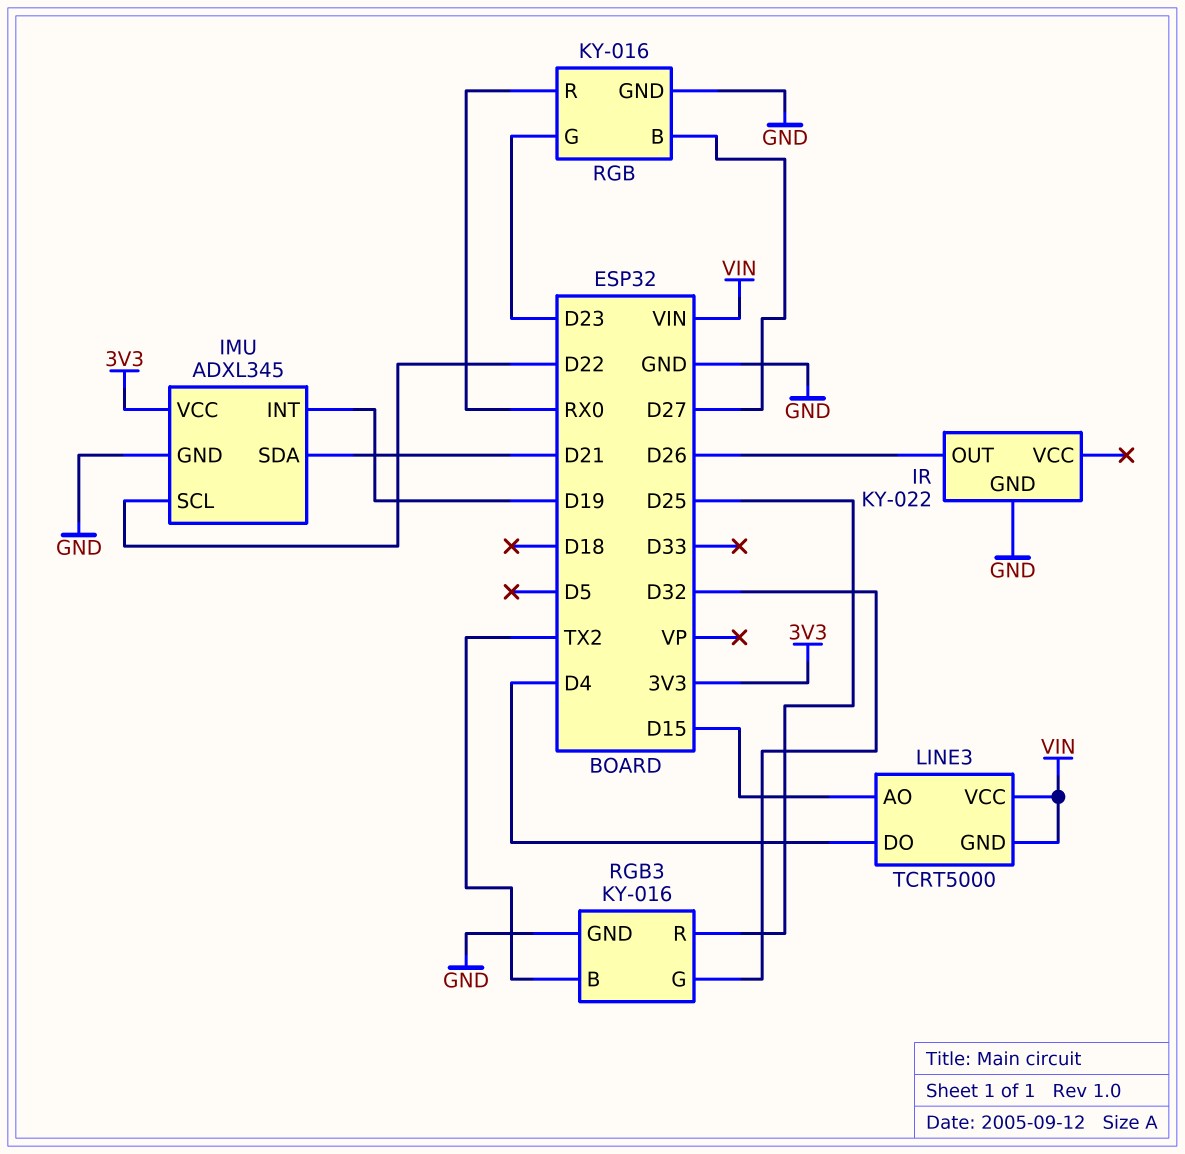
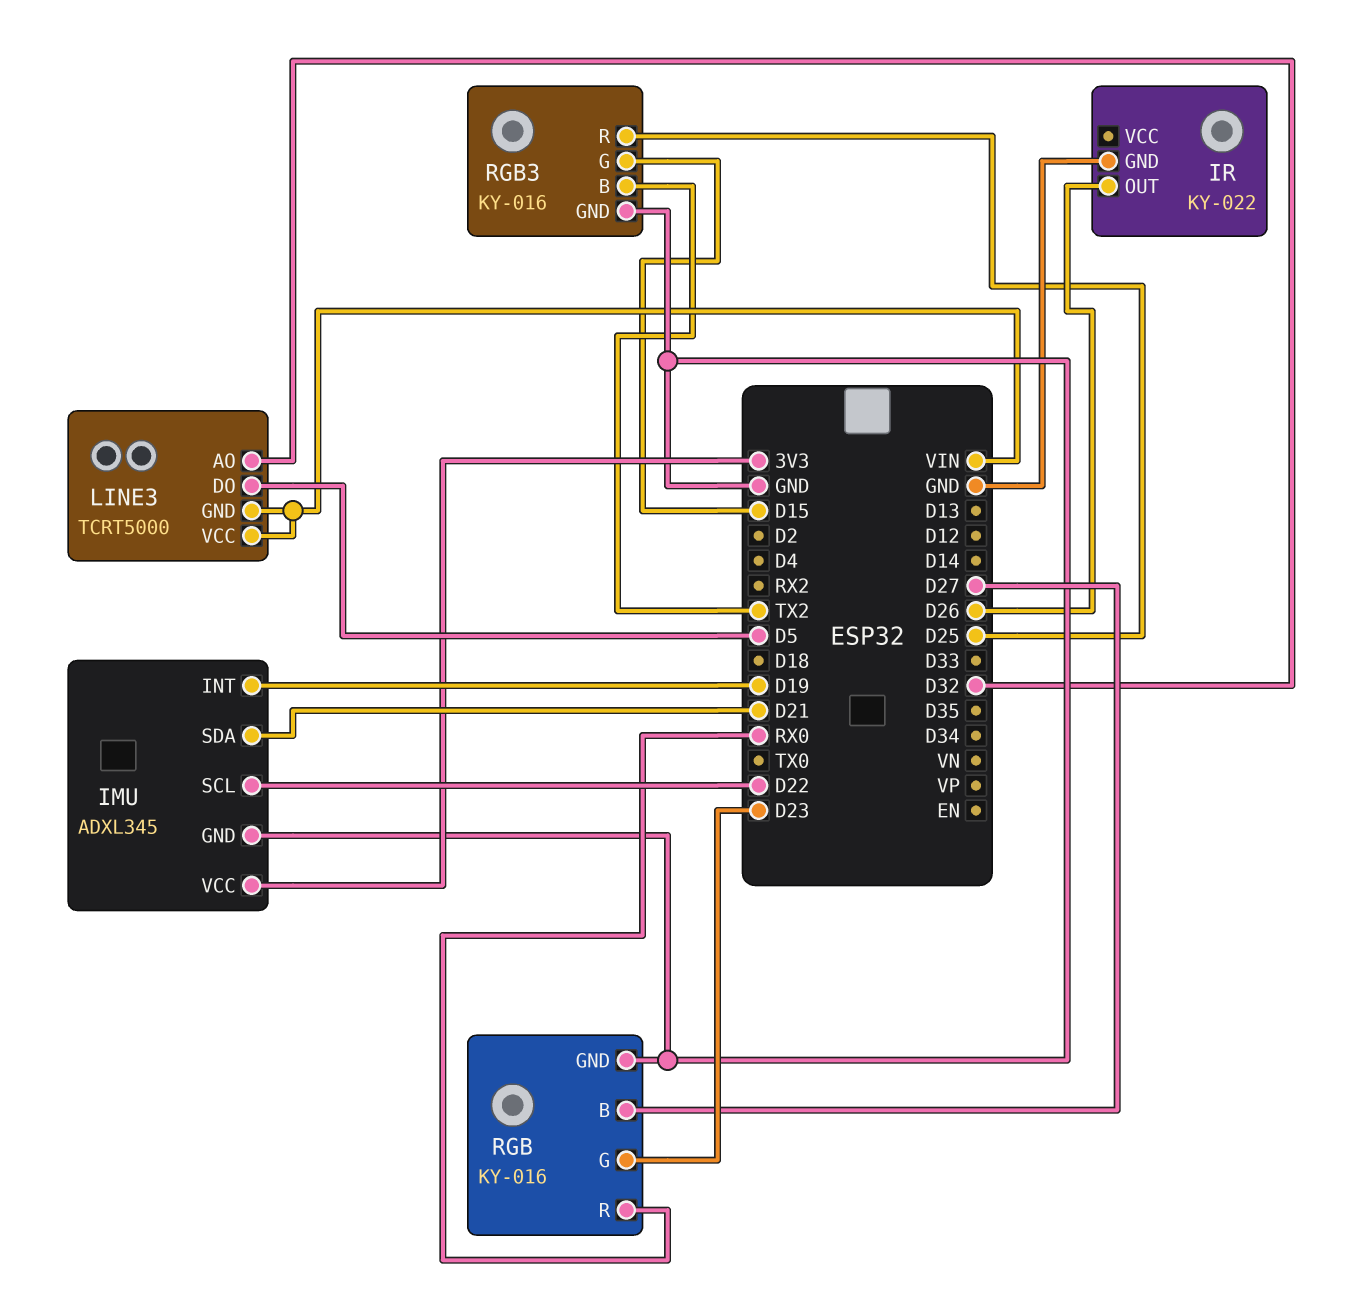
LINE3 pin AO: D15 -> D32
LINE3 pin DO: D4 -> D5
RGB3 pin G: D32 -> D15

